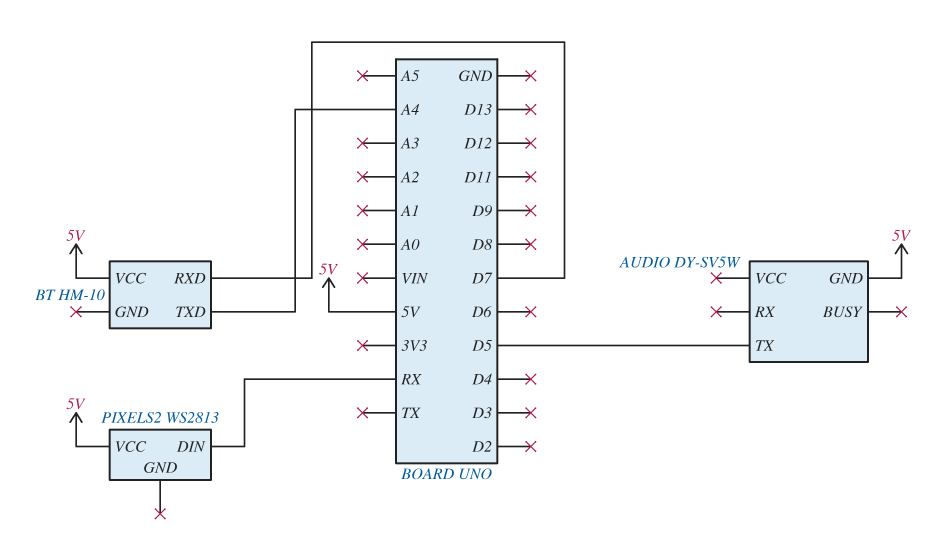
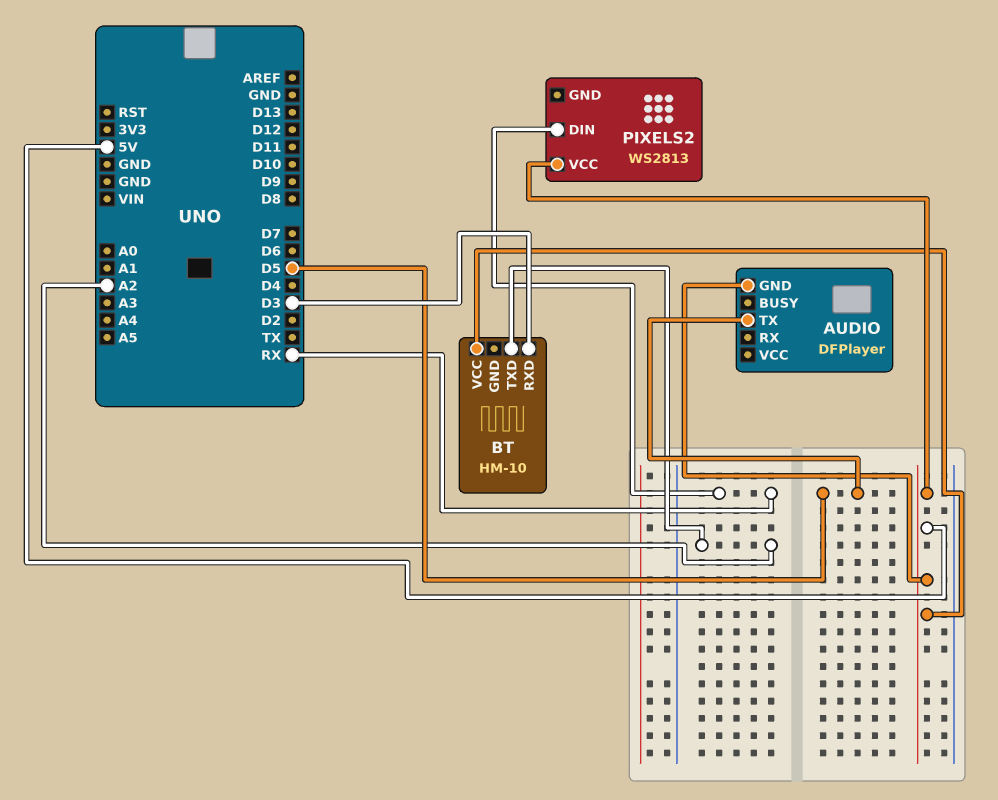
AUDIO: DY-SV5W -> DFPlayer
BT pin RXD: D7 -> D3
BT pin TXD: A4 -> A2

